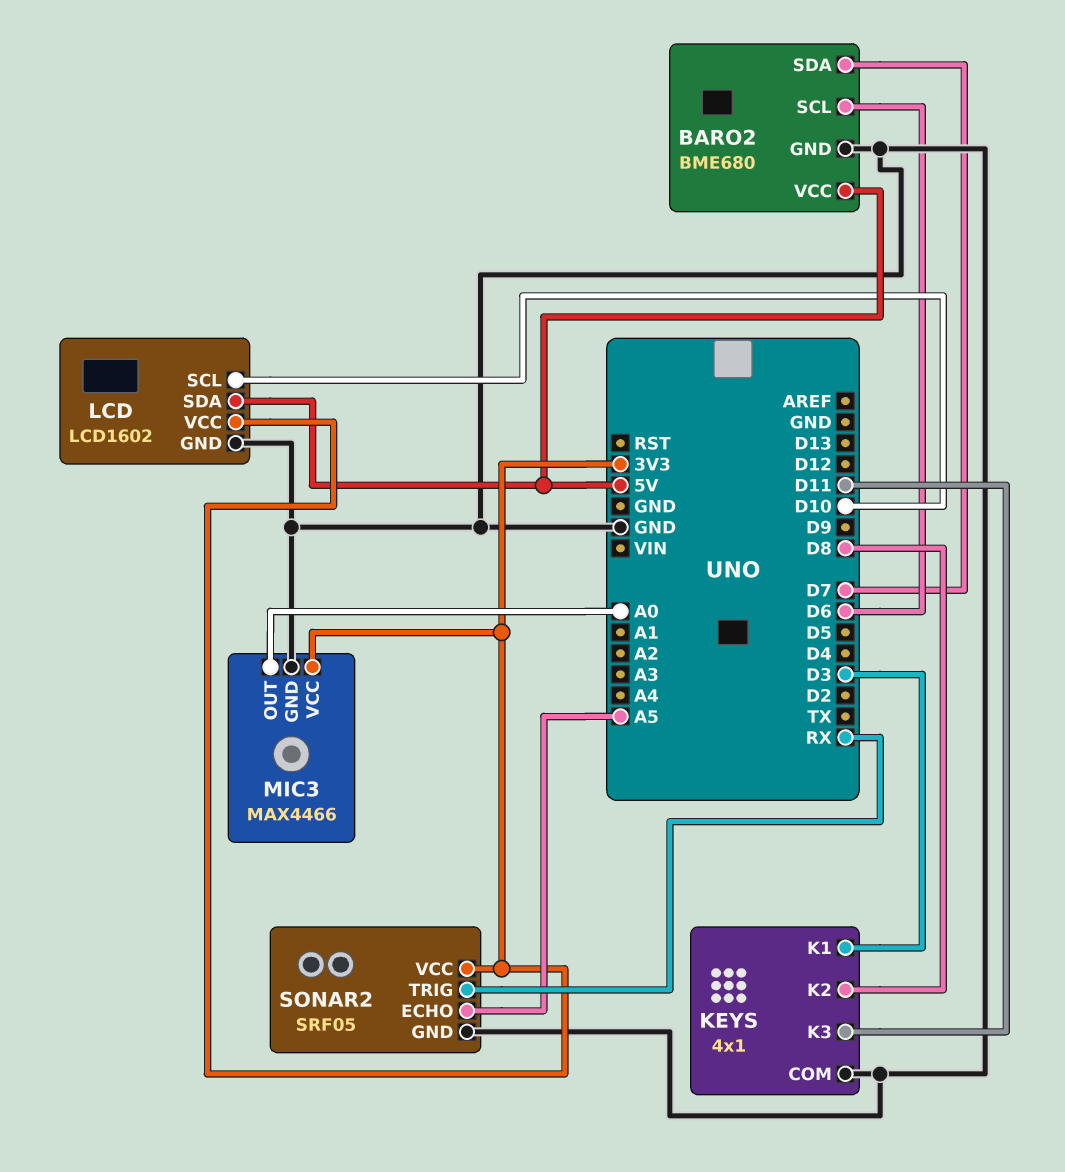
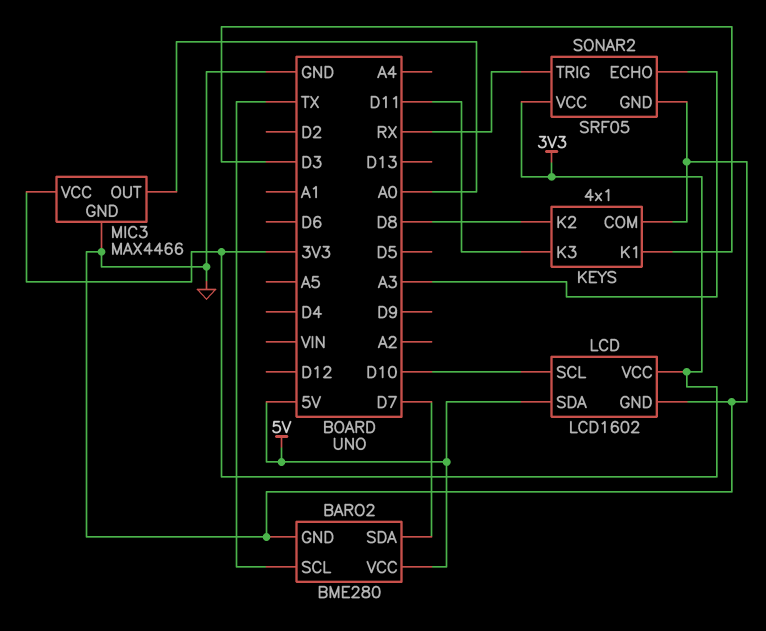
BARO2: BME680 -> BME280
BARO2 pin SCL: D6 -> TX
SONAR2 pin ECHO: A5 -> A3

